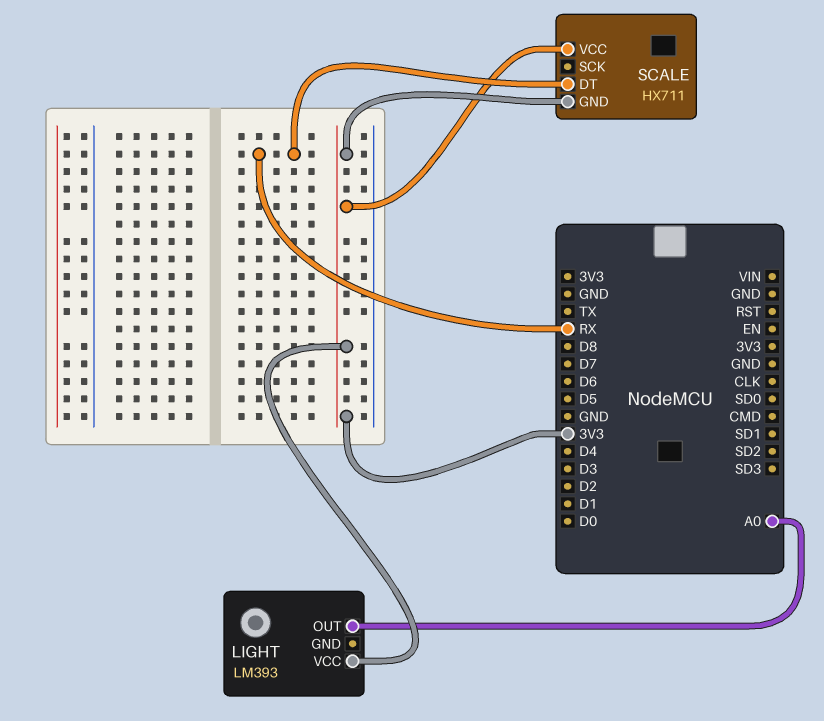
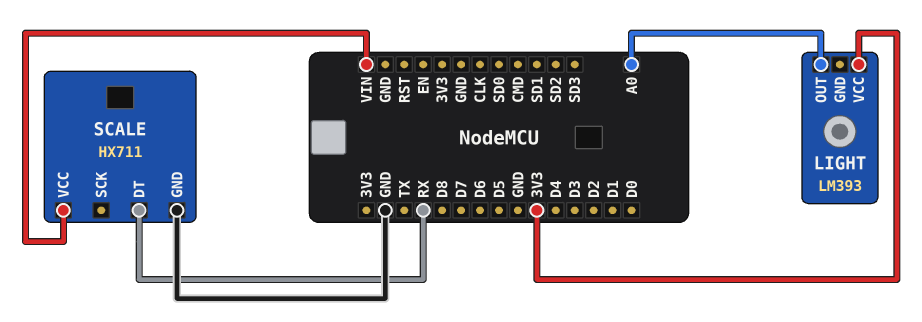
SCALE pin GND: 3V3 -> GND
SCALE pin VCC: 3V3 -> VIN

